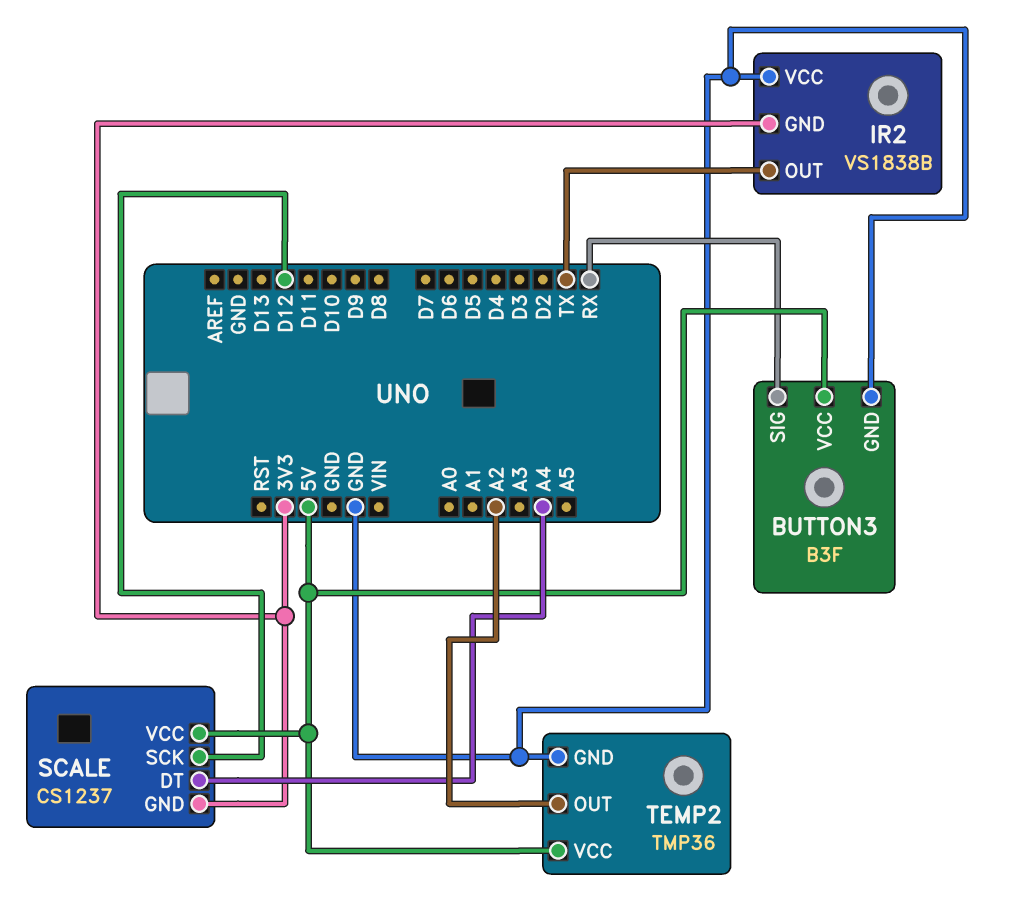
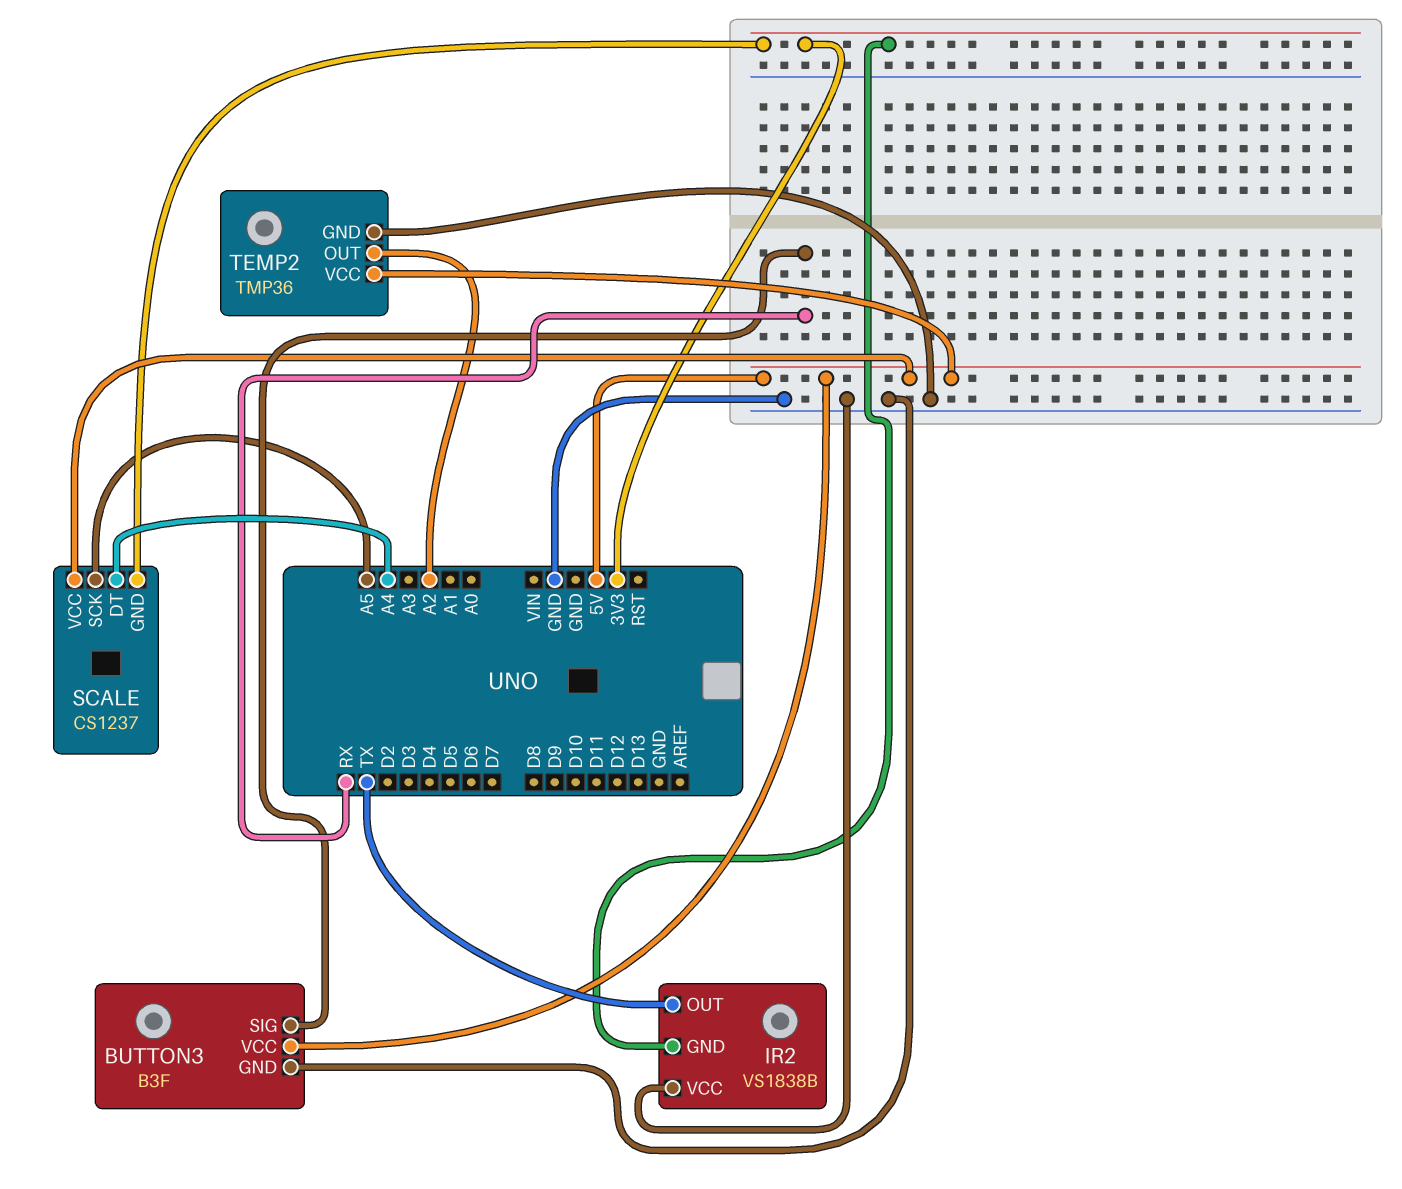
SCALE pin SCK: D12 -> A5

